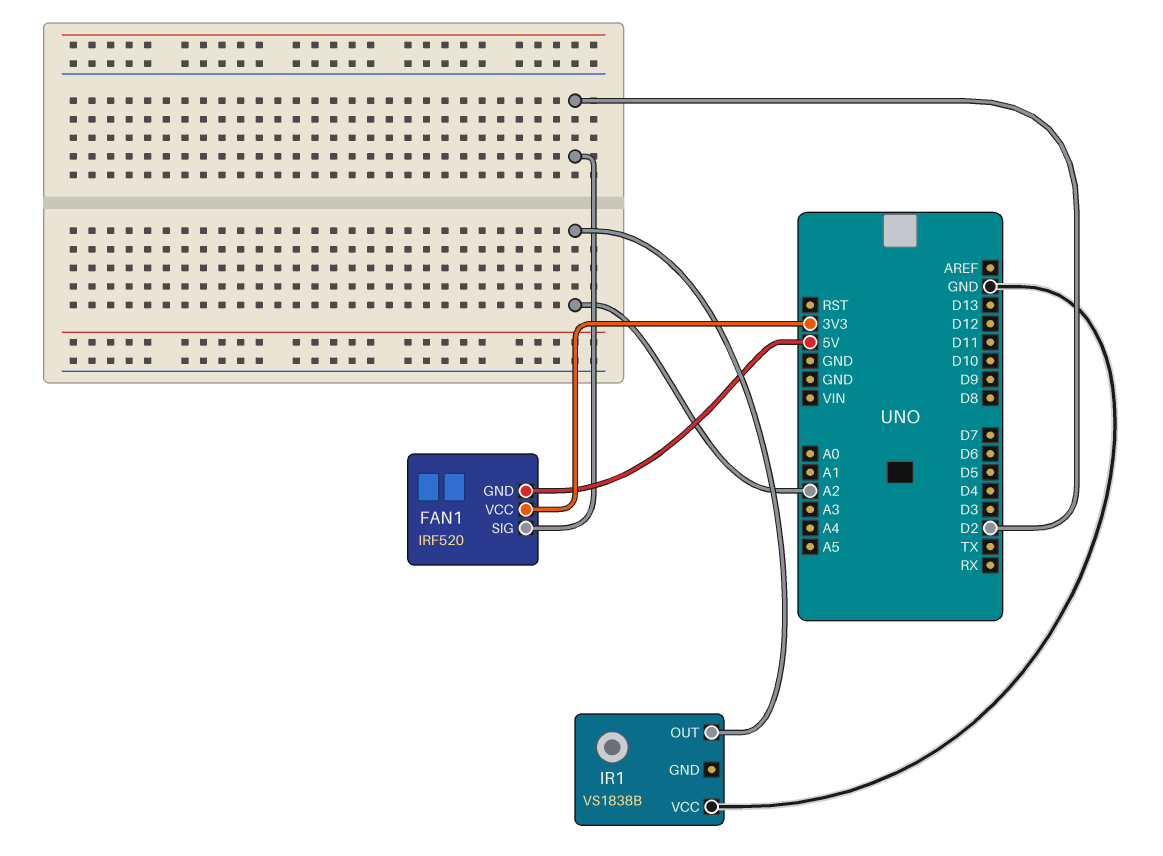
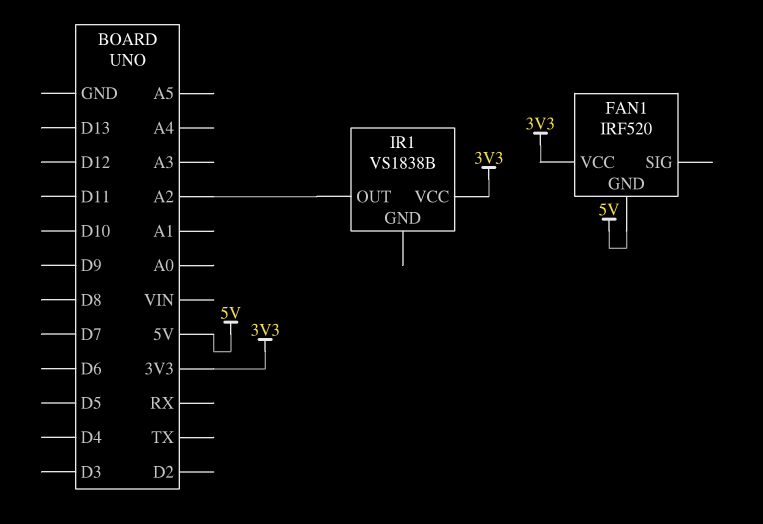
FAN1 pin SIG: D2 -> none
IR1 pin VCC: GND -> 3V3

